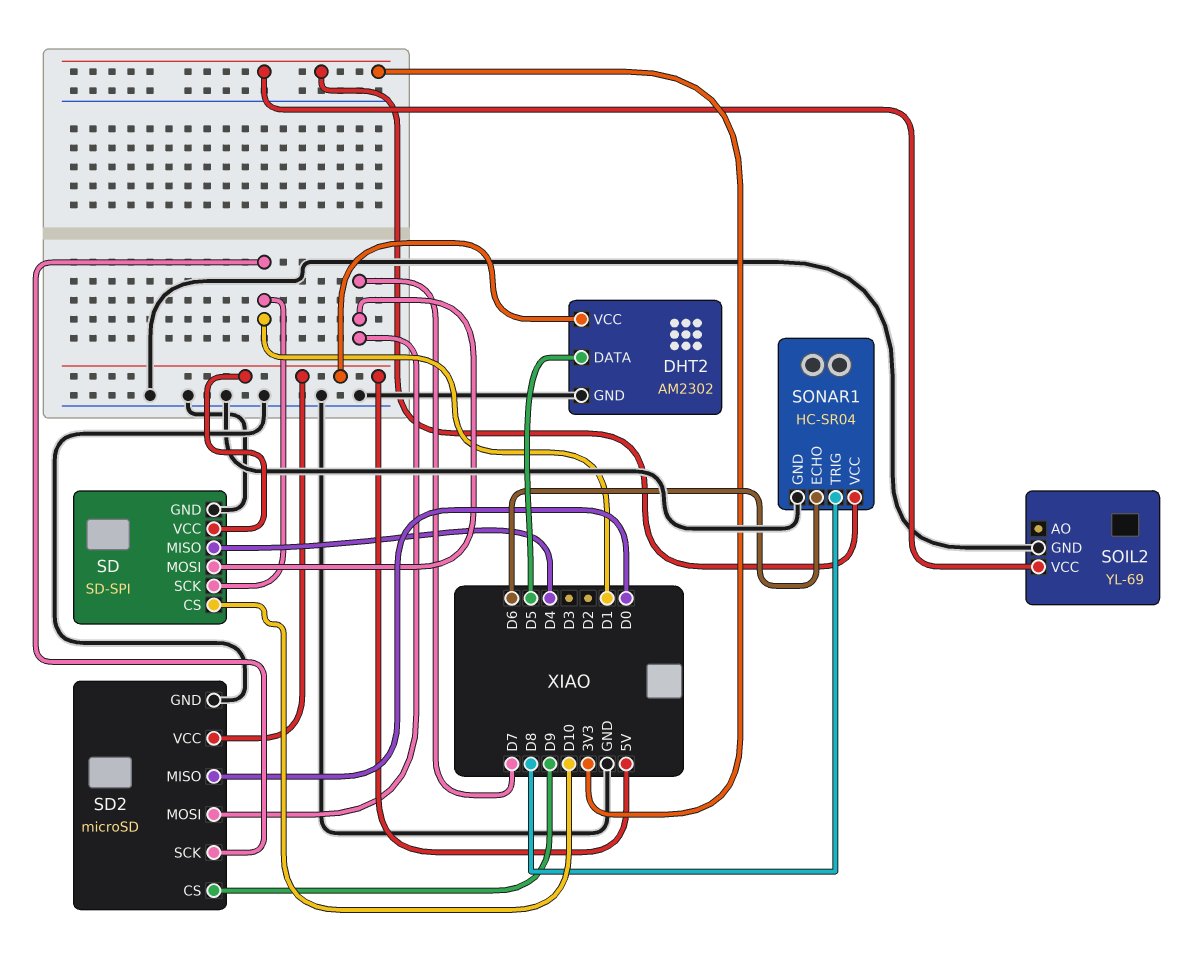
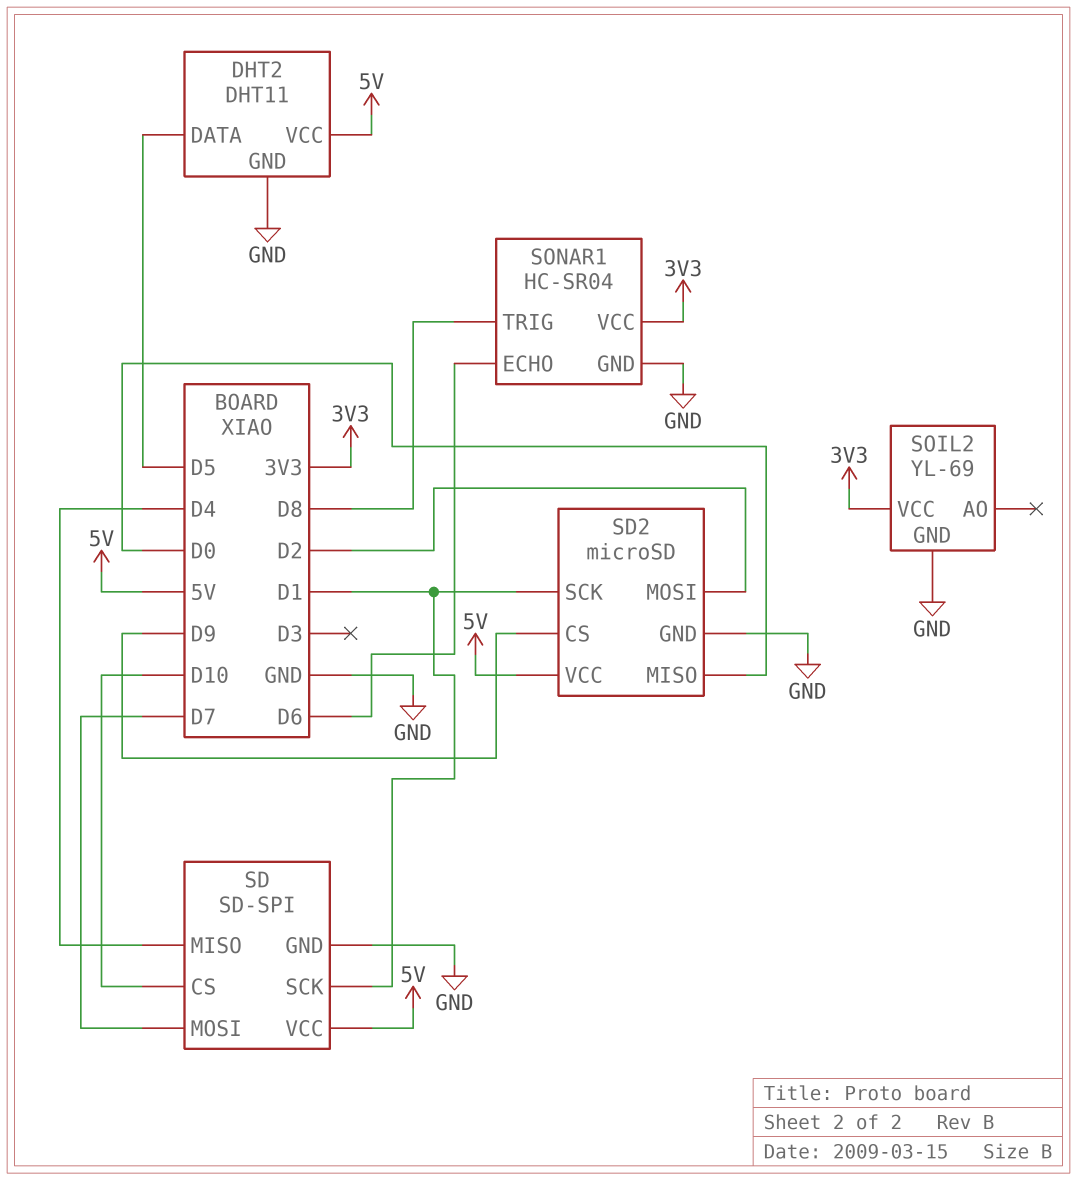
DHT2: AM2302 -> DHT11
SD2 pin MOSI: D7 -> D2

